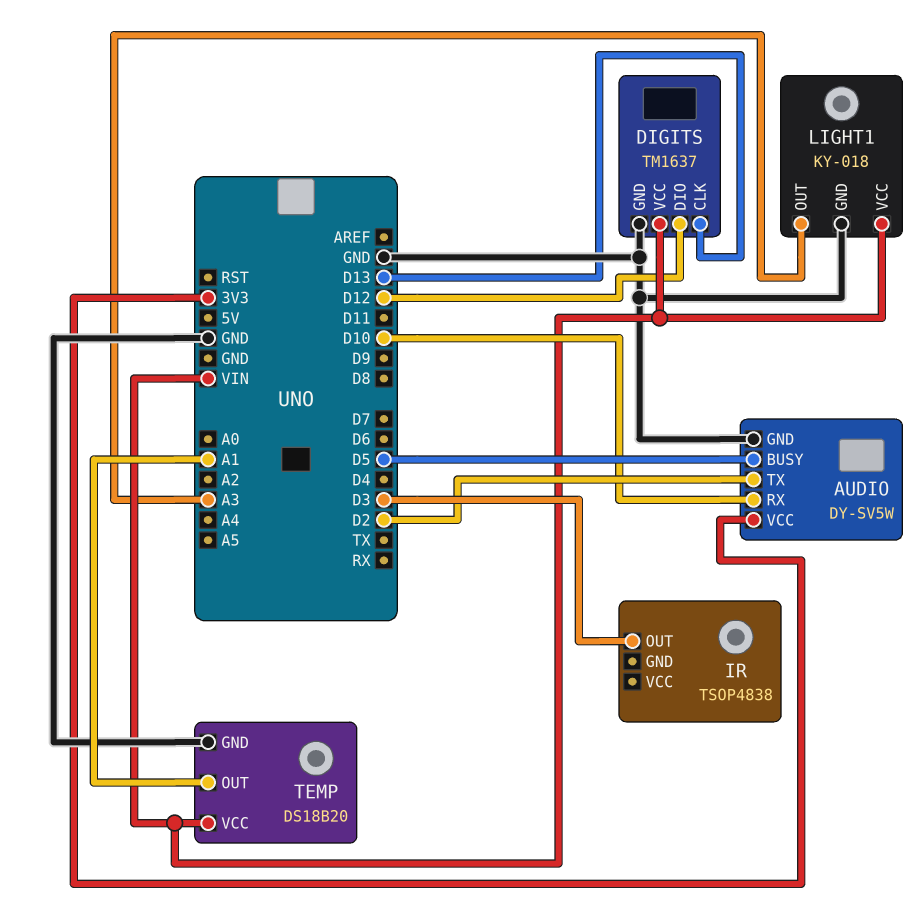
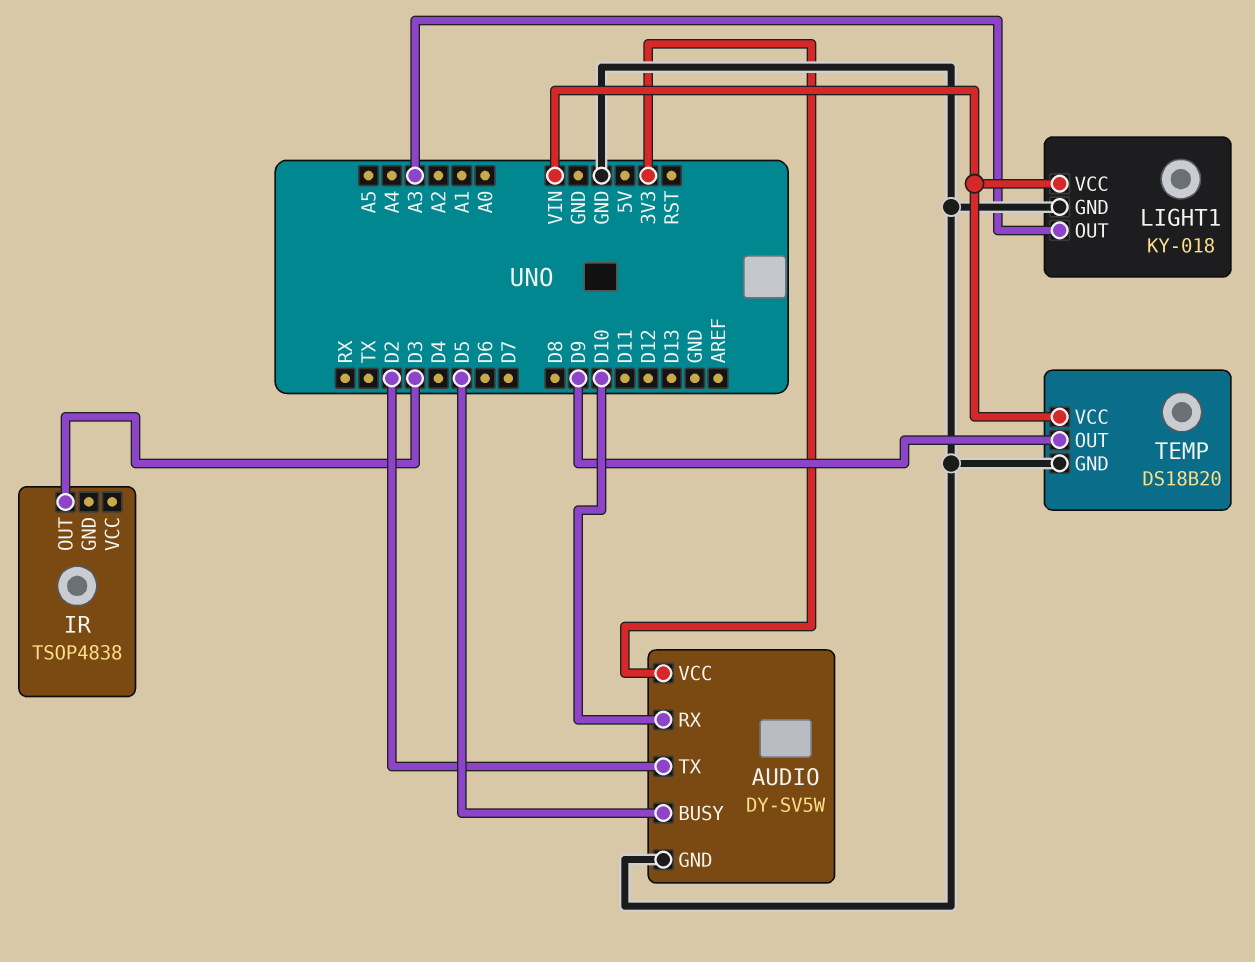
DIGITS: TM1637 -> none
DIGITS pin CLK: D13 -> none
DIGITS pin DIO: D12 -> none
DIGITS pin GND: GND -> none
DIGITS pin VCC: VIN -> none
TEMP pin OUT: A1 -> D9

